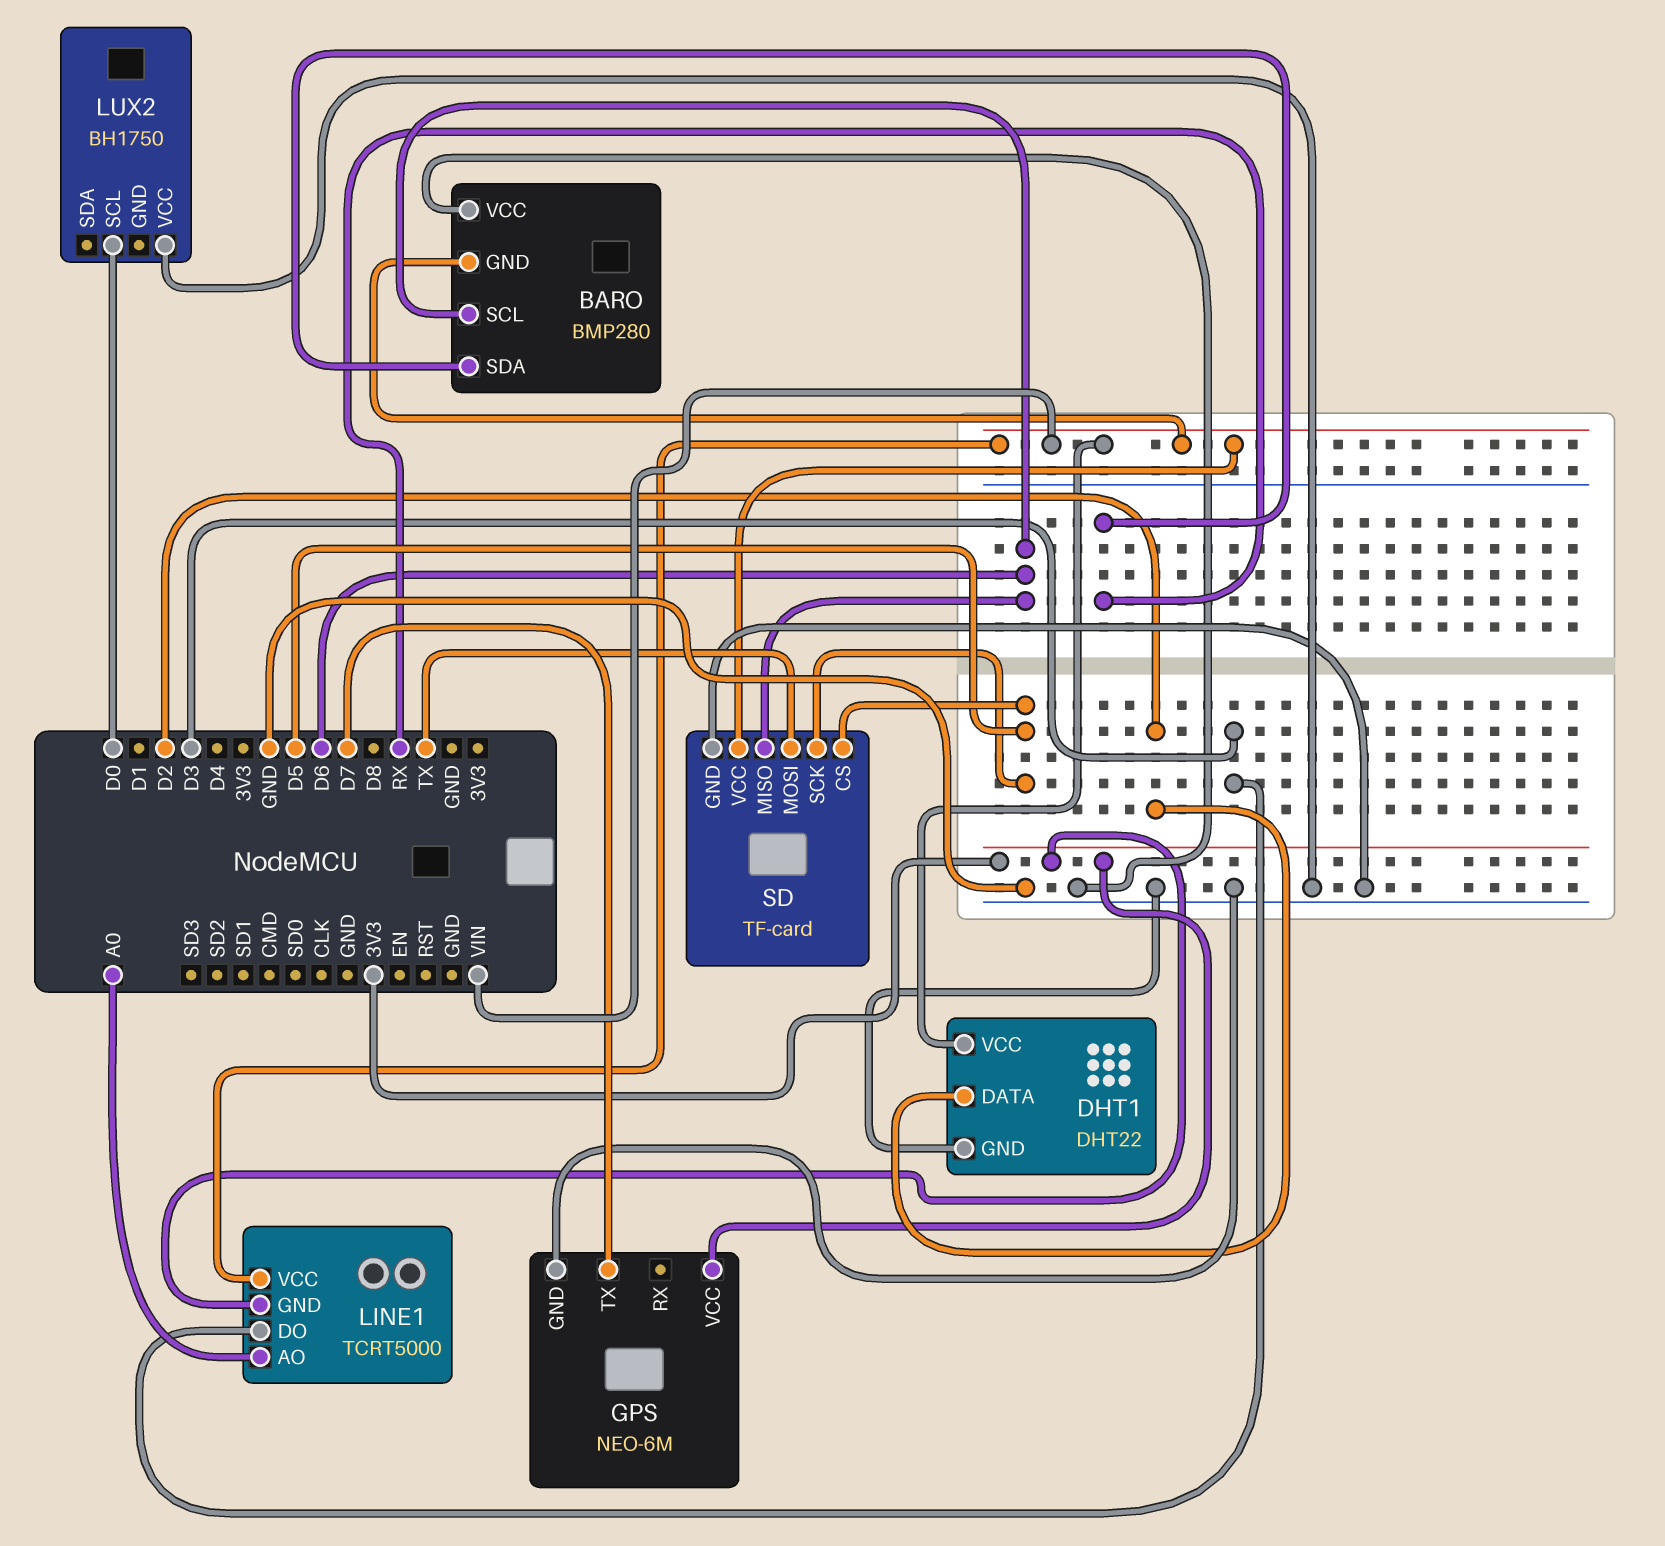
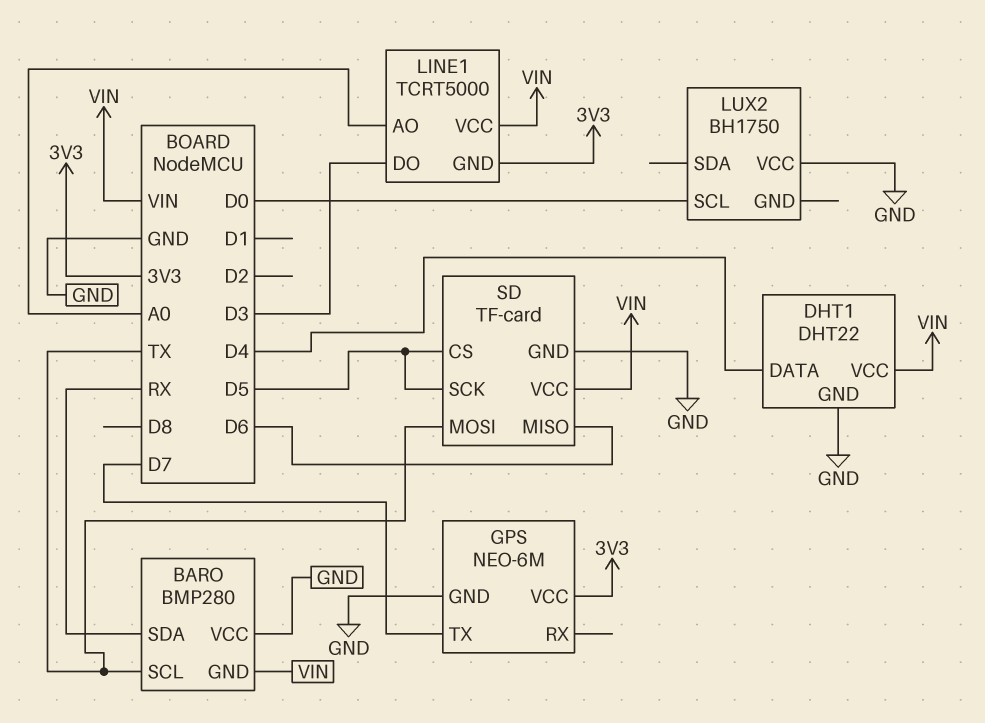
BARO pin SCL: D6 -> TX
DHT1 pin DATA: D2 -> D4

